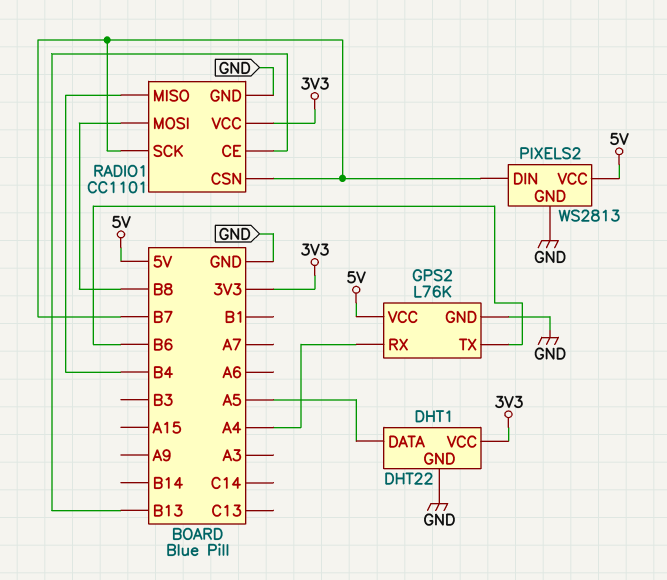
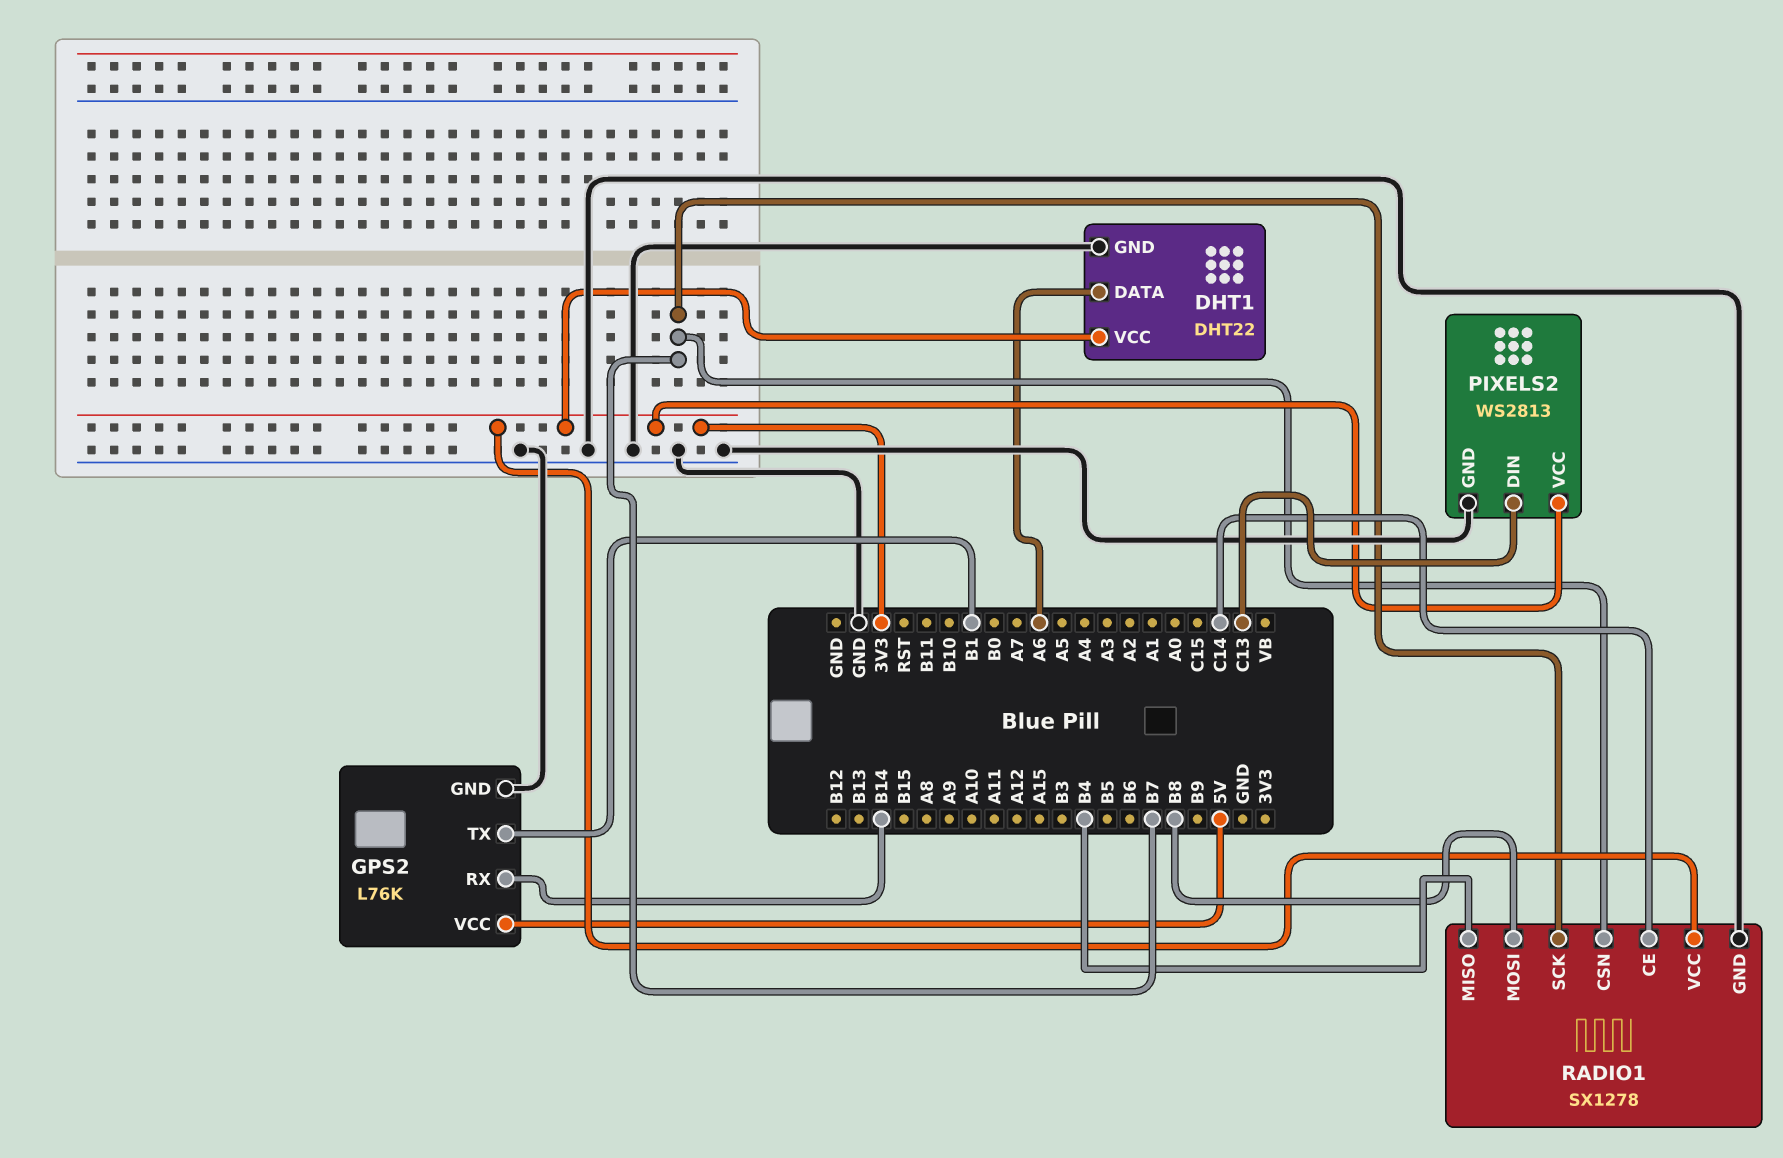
DHT1 pin DATA: A5 -> A6
GPS2 pin RX: A4 -> B14
GPS2 pin TX: B6 -> B1
PIXELS2 pin DIN: B7 -> C13
PIXELS2 pin VCC: 5V -> 3V3
RADIO1: CC1101 -> SX1278
RADIO1 pin CE: B13 -> C14

